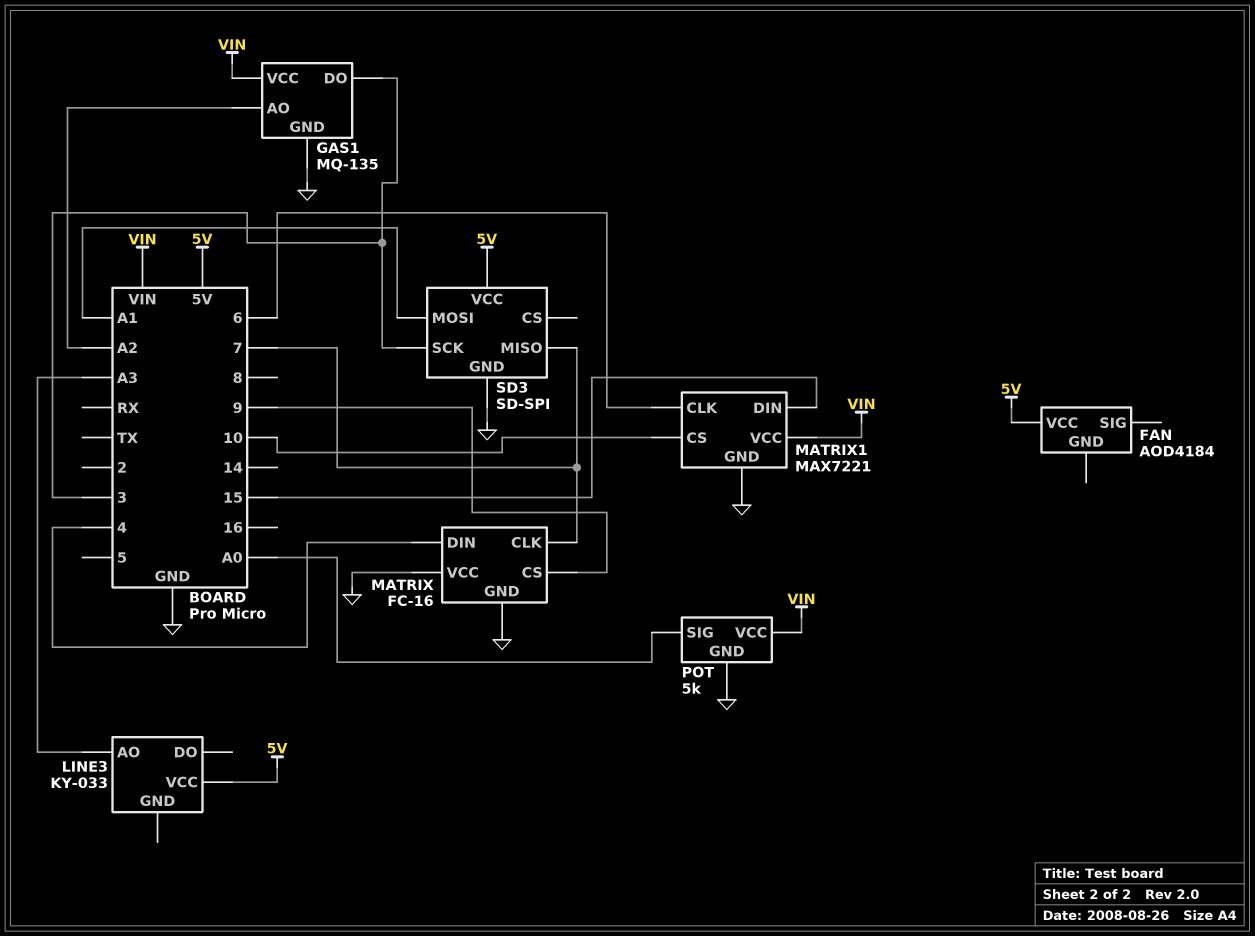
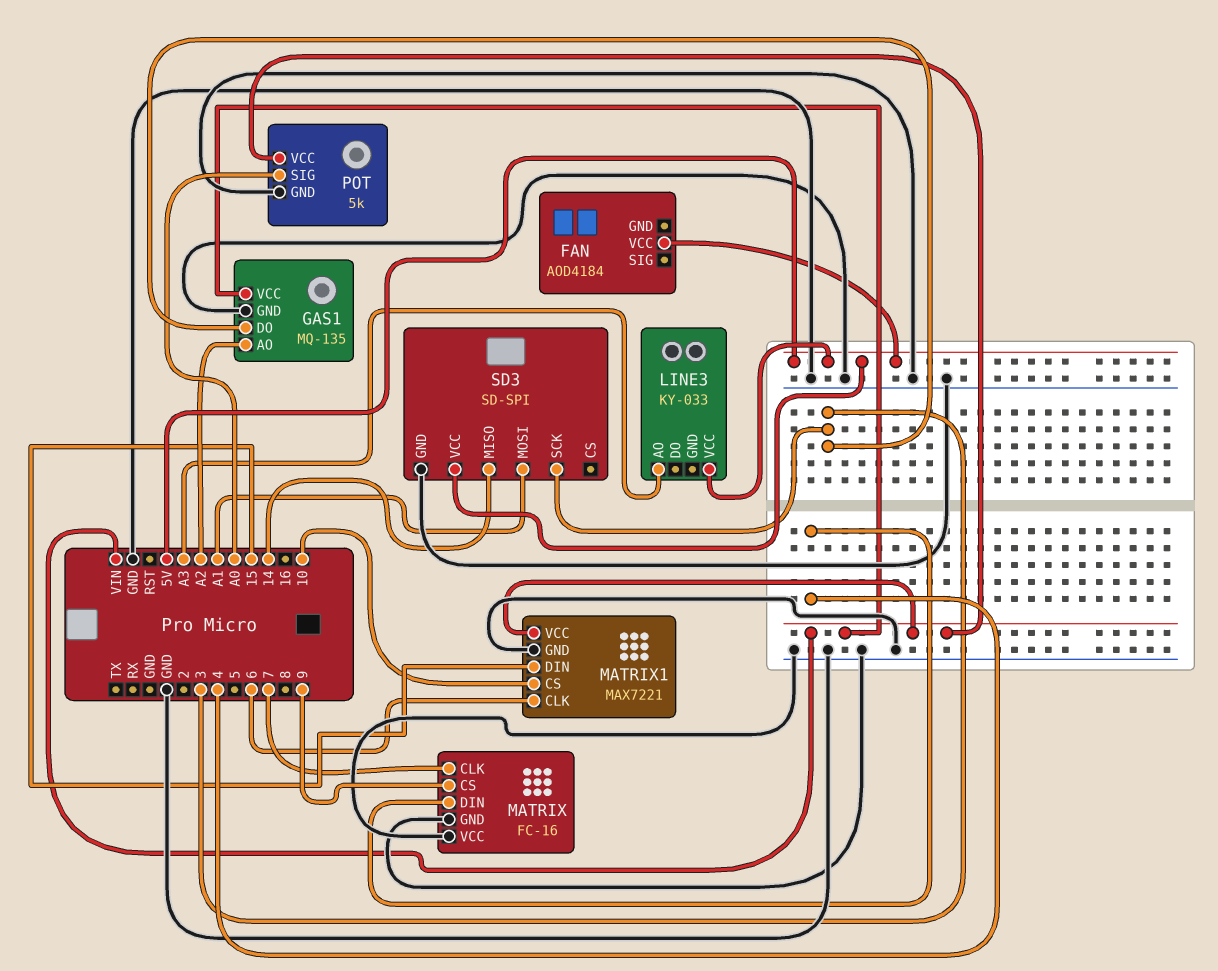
SD3 pin MISO: 7 -> 14

